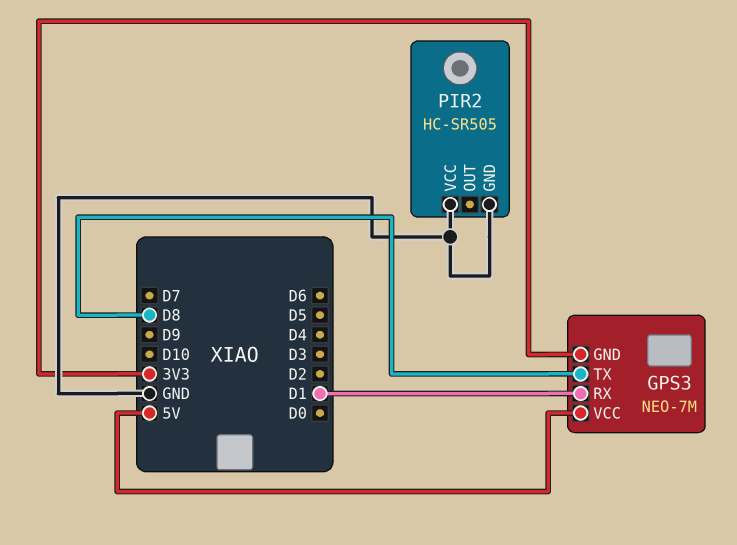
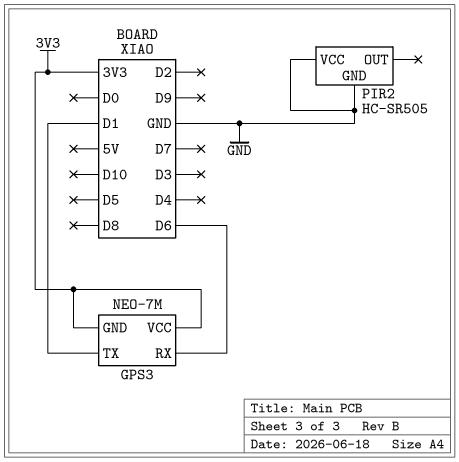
GPS3 pin RX: D1 -> D6
GPS3 pin TX: D8 -> D1
GPS3 pin VCC: 5V -> 3V3

